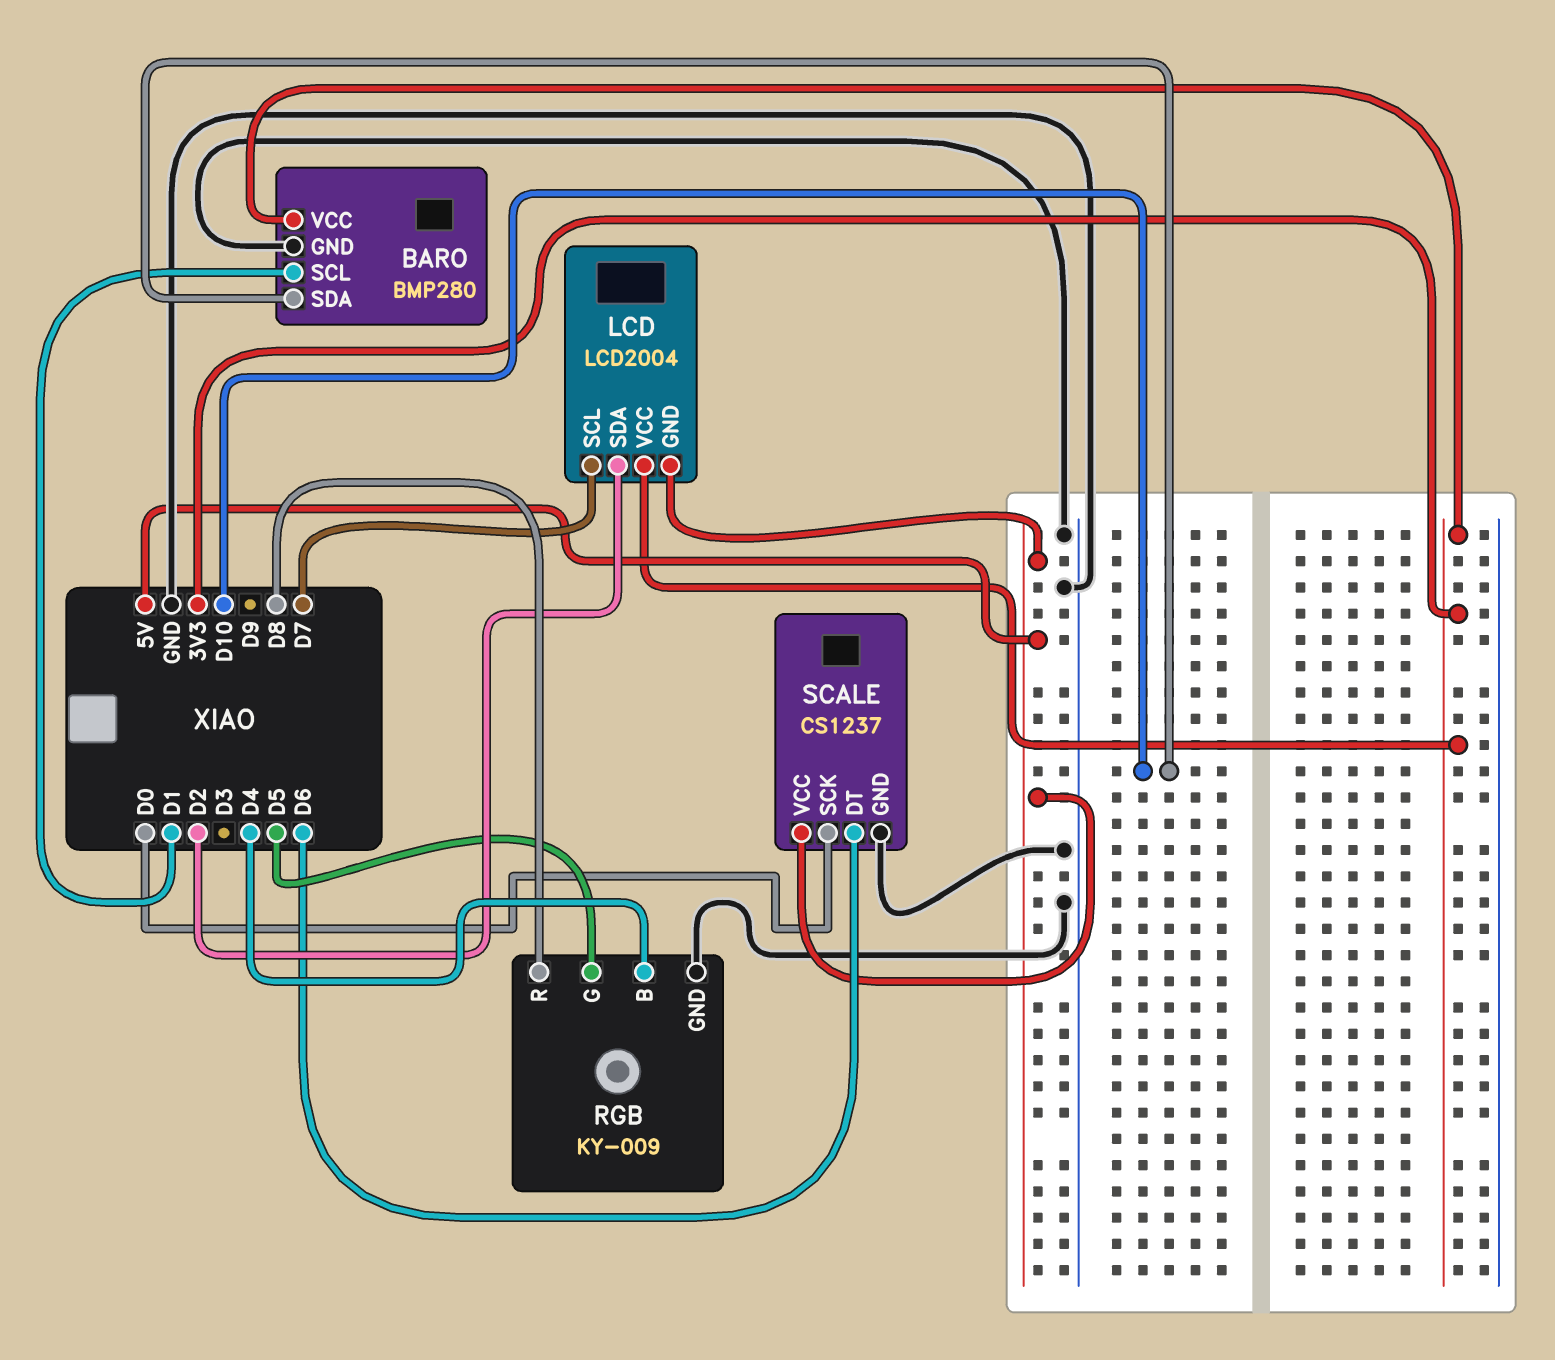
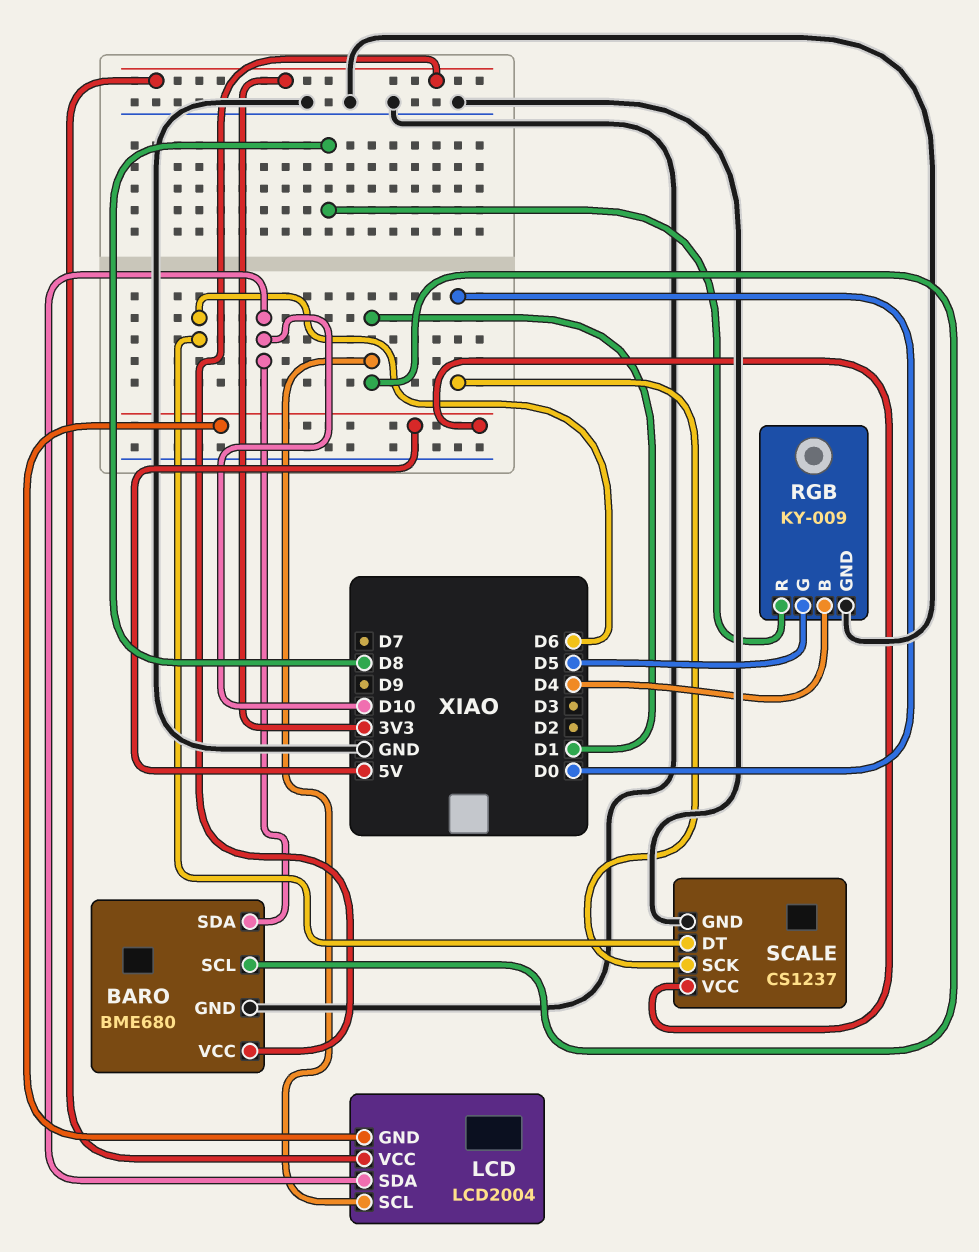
BARO: BMP280 -> BME680
LCD pin SCL: D7 -> D1
LCD pin SDA: D2 -> D10

